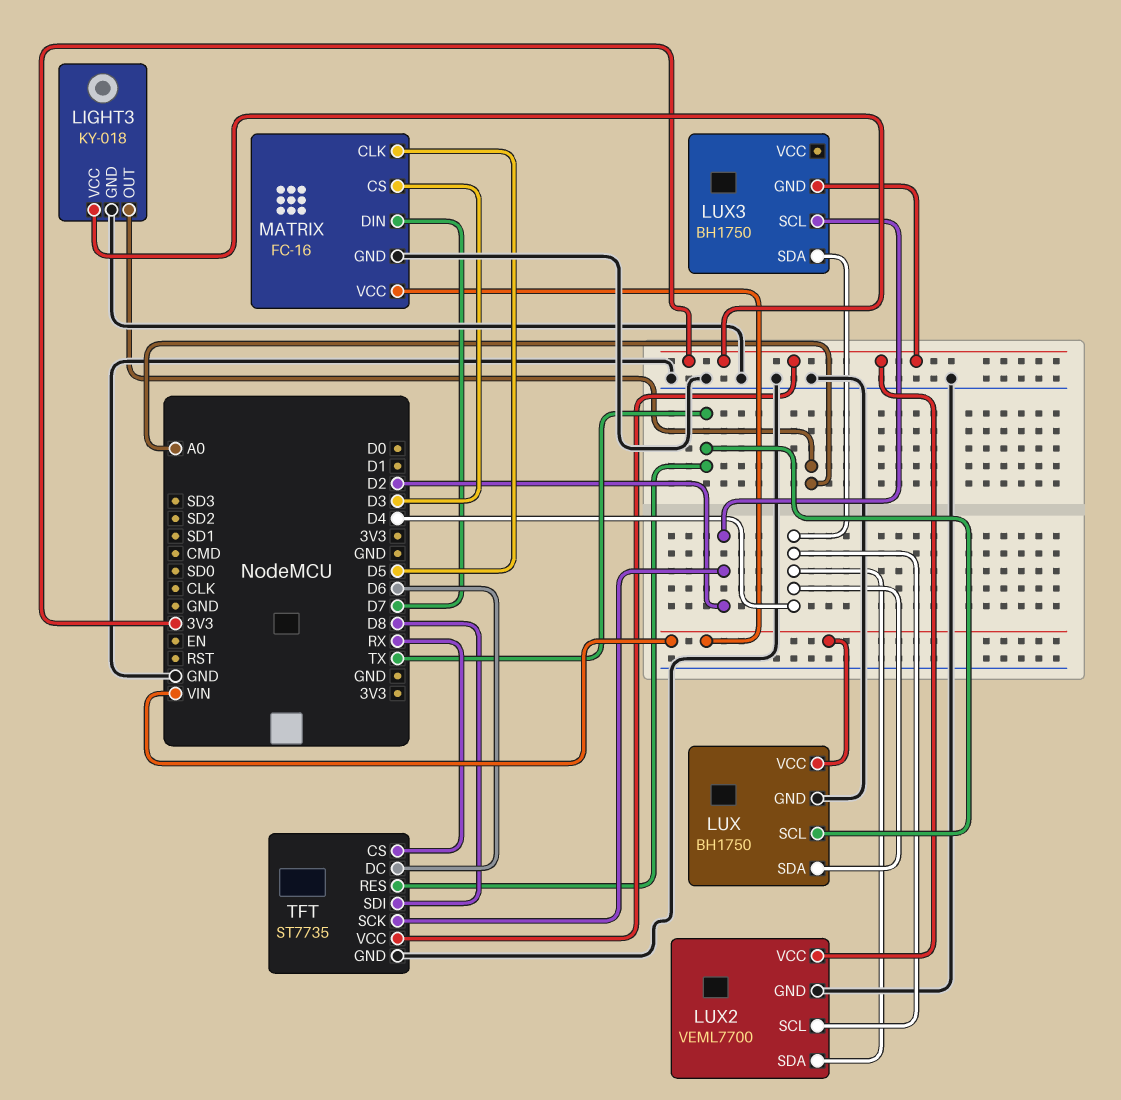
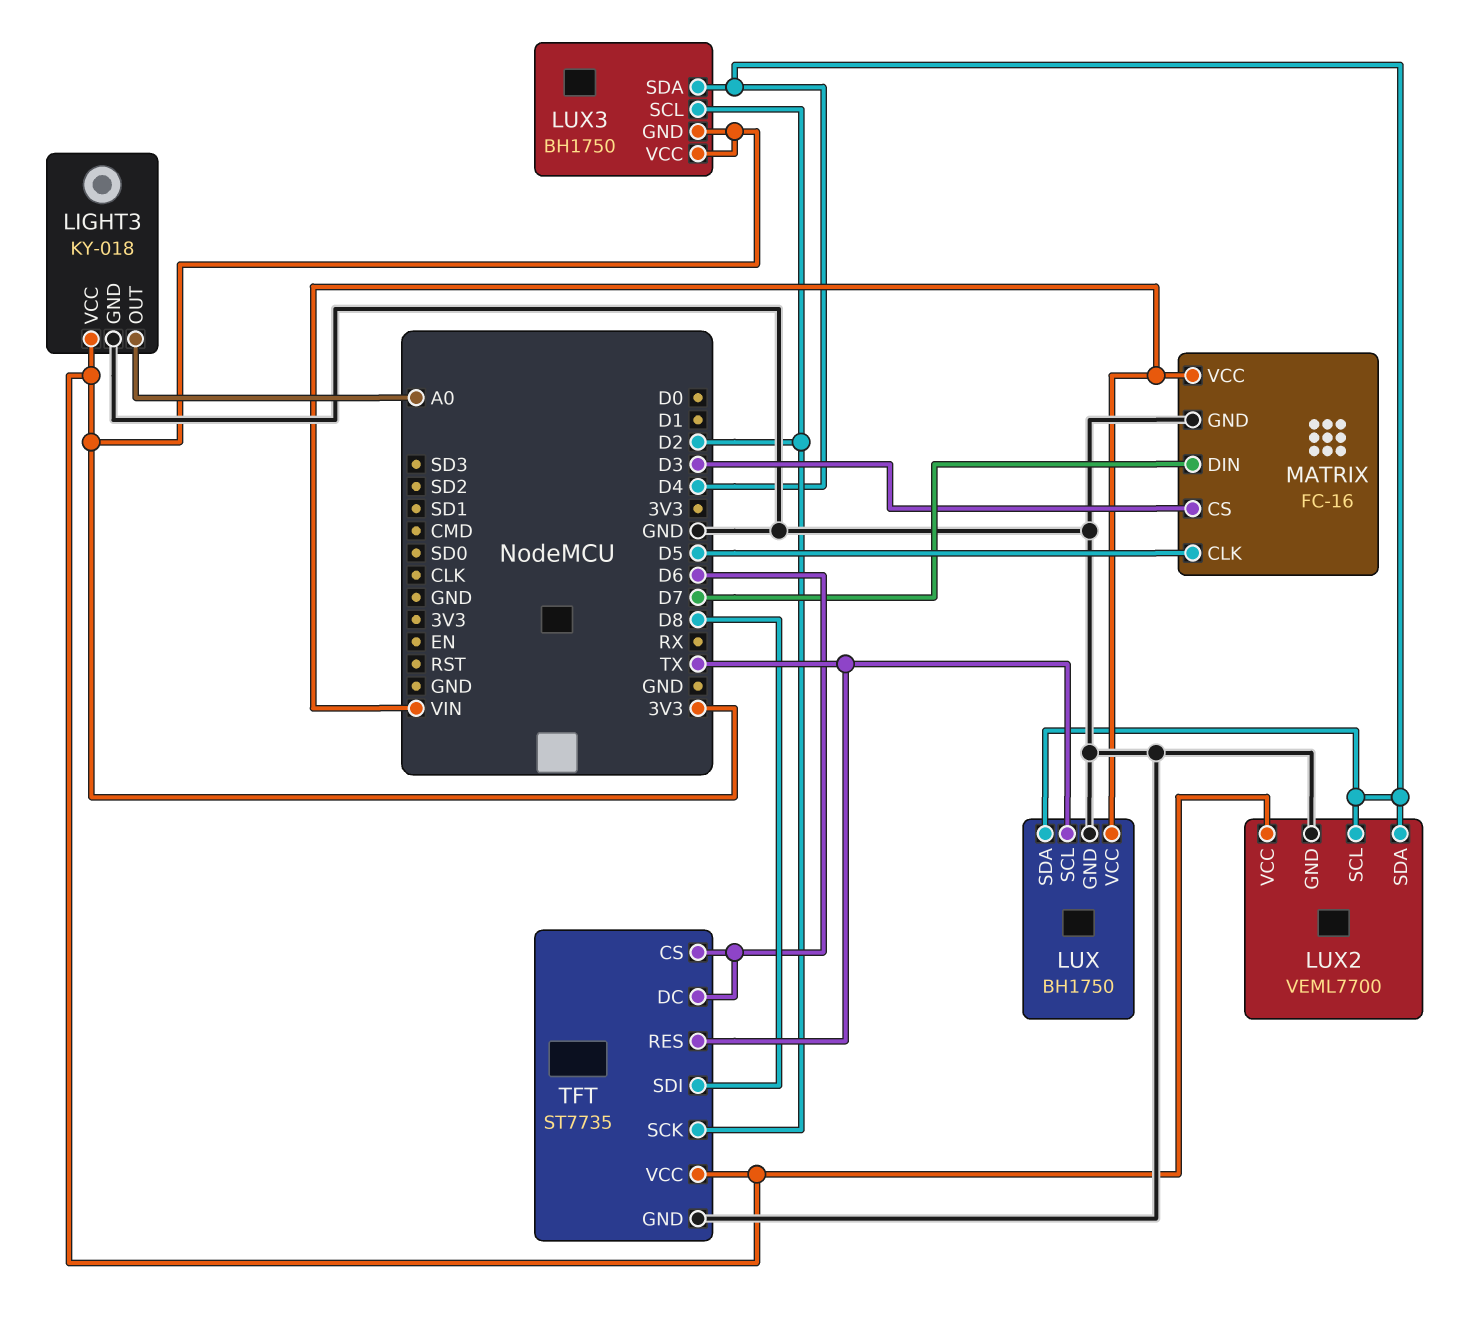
LUX3 pin VCC: none -> 3V3
TFT pin CS: RX -> D6

